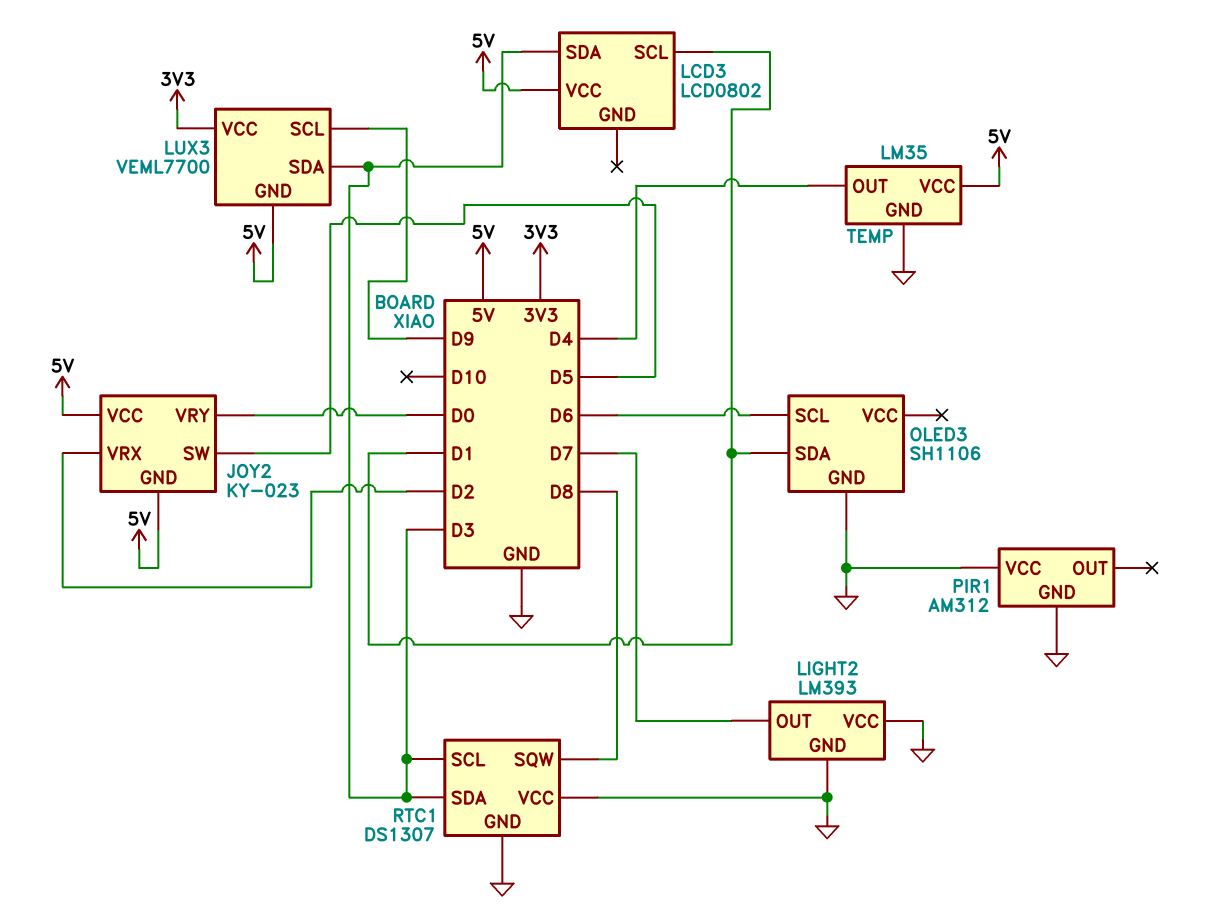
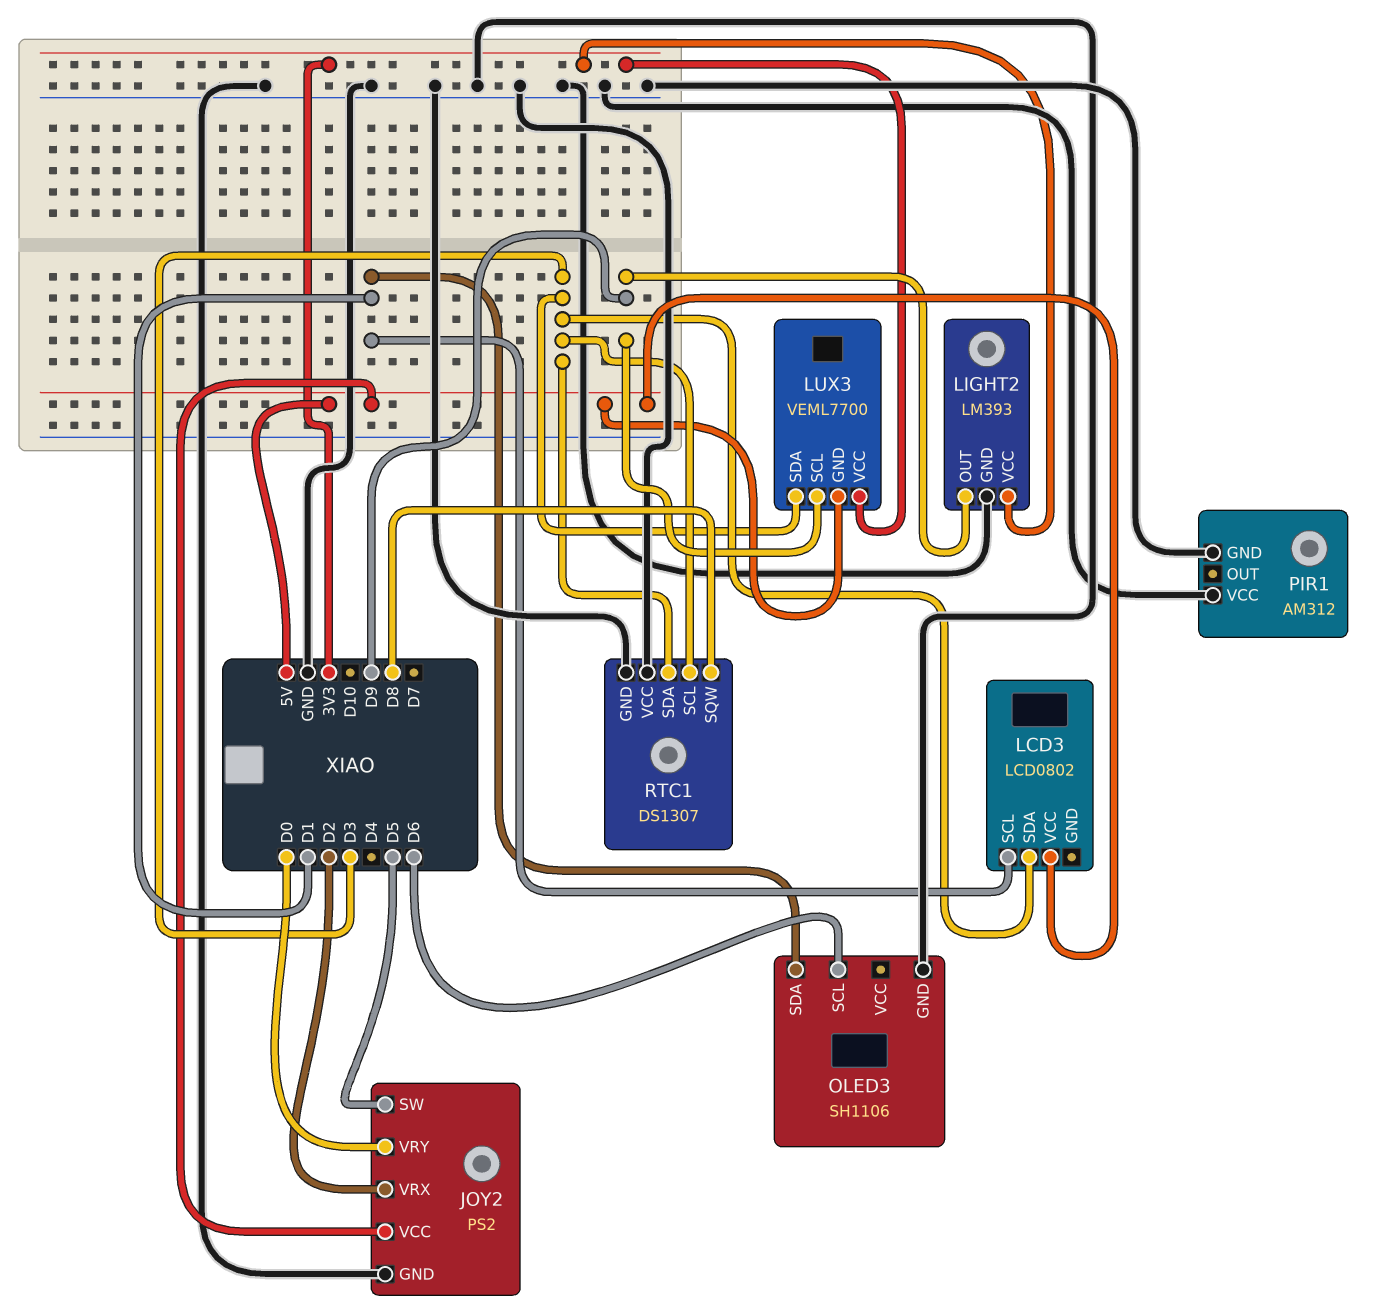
JOY2: KY-023 -> PS2
JOY2 pin GND: 5V -> GND
LIGHT2 pin OUT: D7 -> D9
LIGHT2 pin VCC: GND -> 3V3
TEMP: LM35 -> none
TEMP pin GND: GND -> none
TEMP pin OUT: D4 -> none
TEMP pin VCC: 5V -> none

